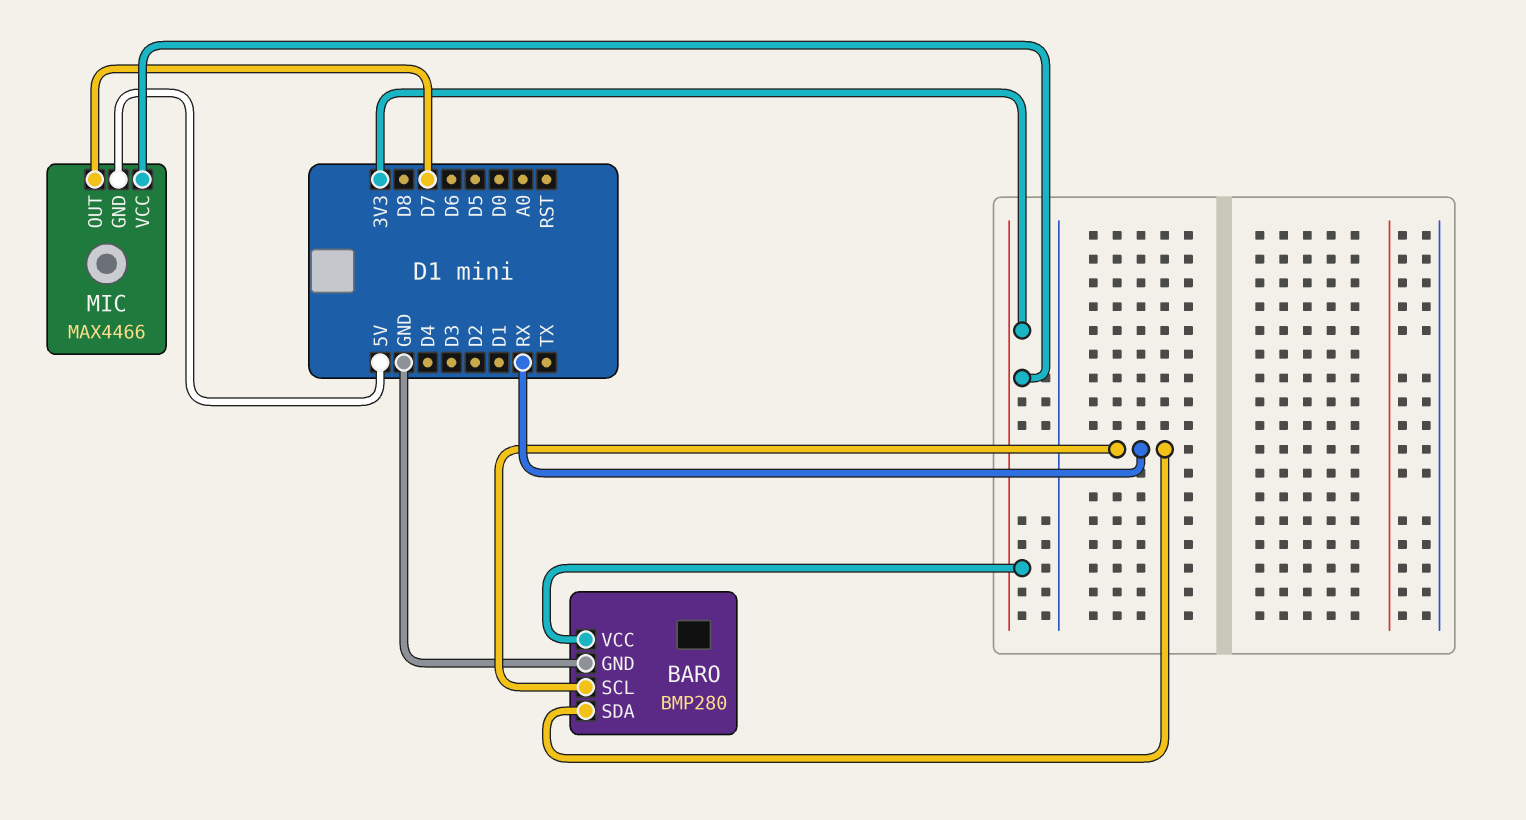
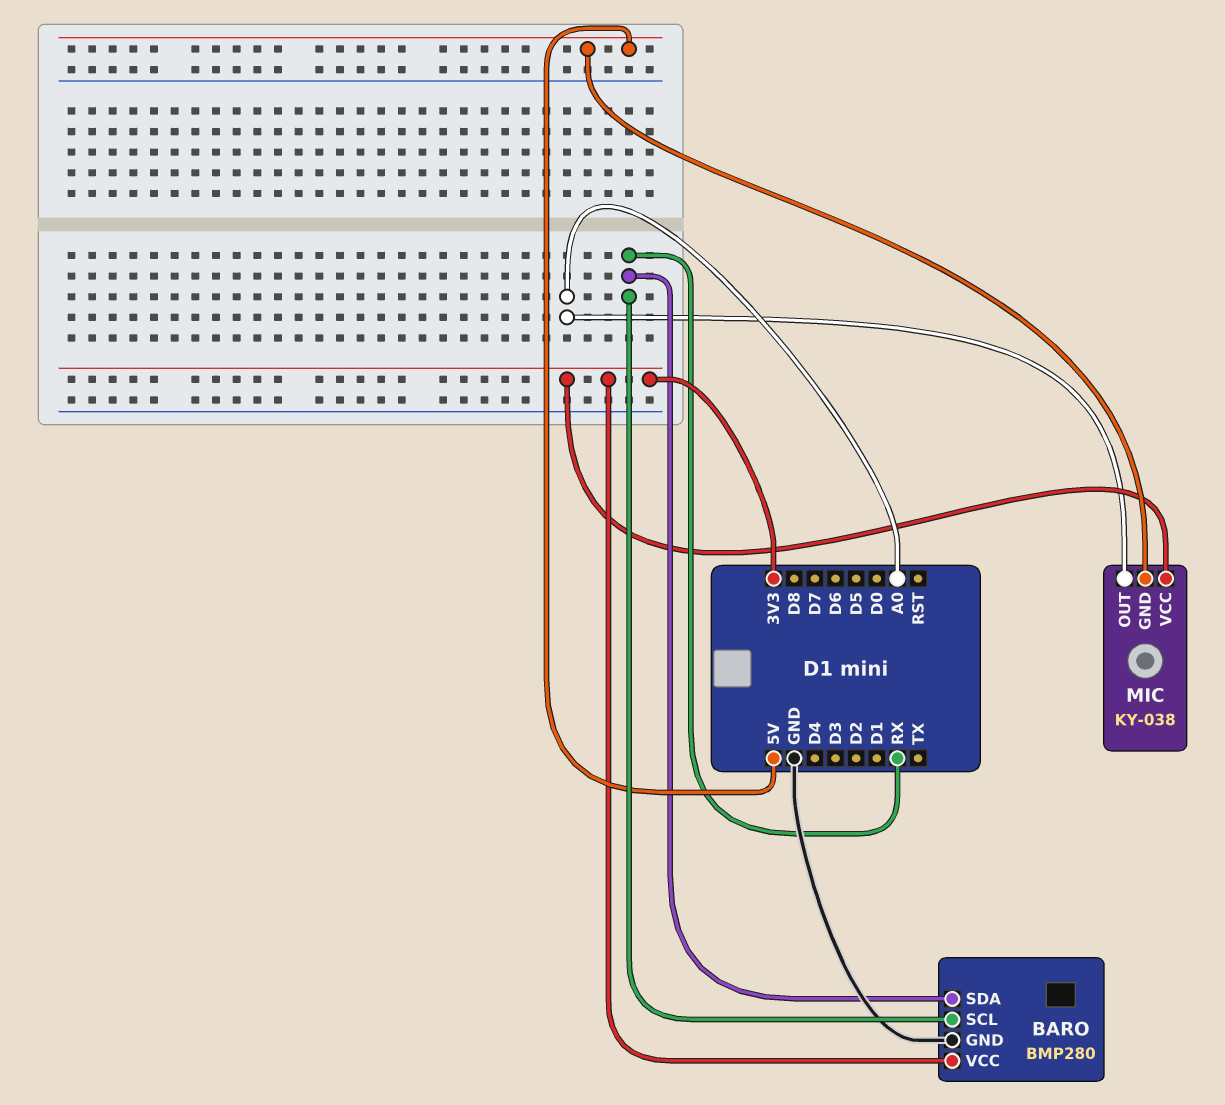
MIC: MAX4466 -> KY-038
MIC pin OUT: D7 -> A0

